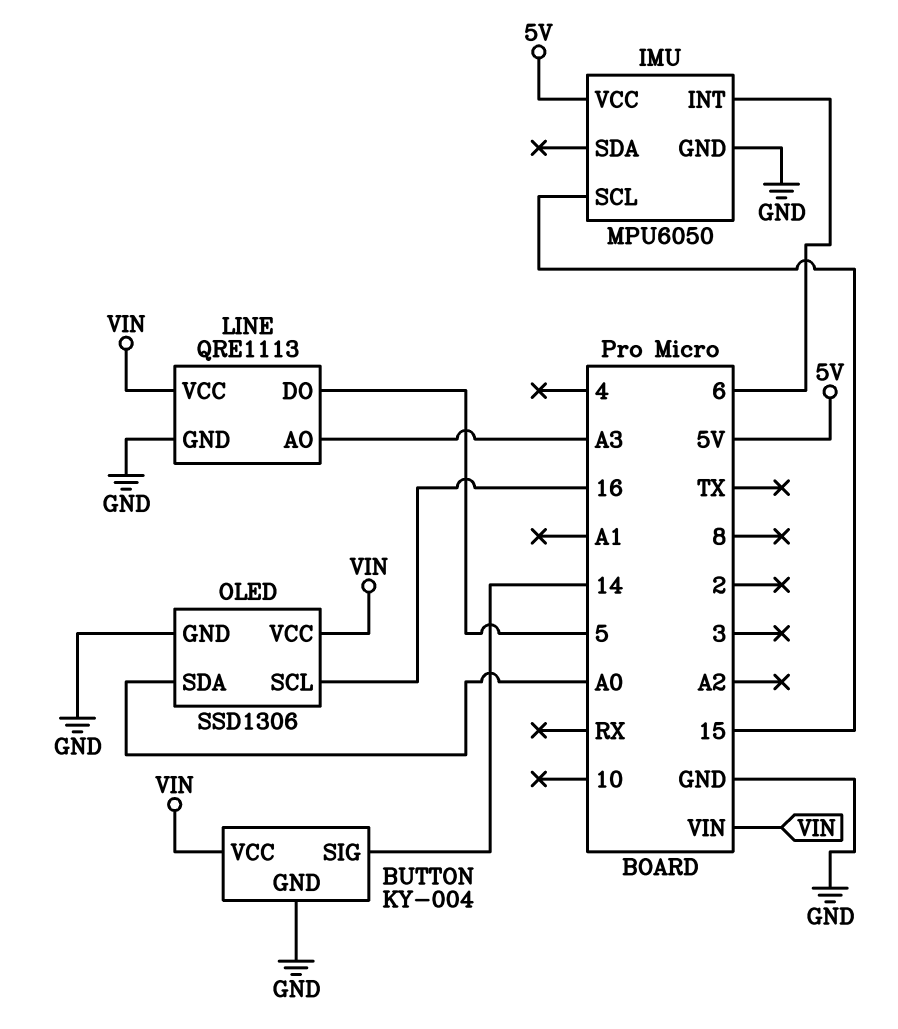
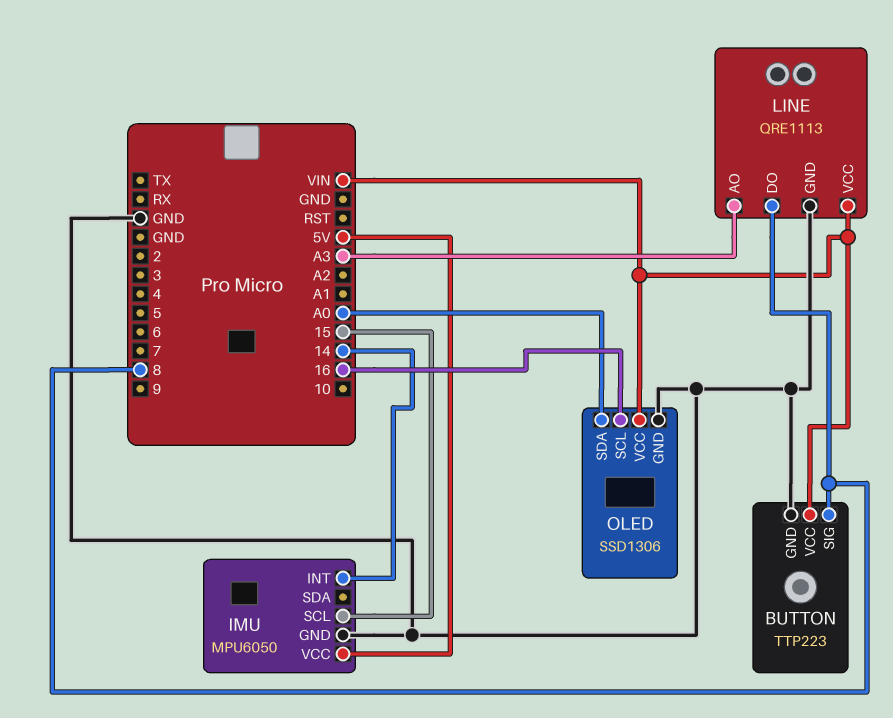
BUTTON: KY-004 -> TTP223
BUTTON pin SIG: 14 -> 8
IMU pin INT: 6 -> 14
LINE pin DO: 5 -> 8

